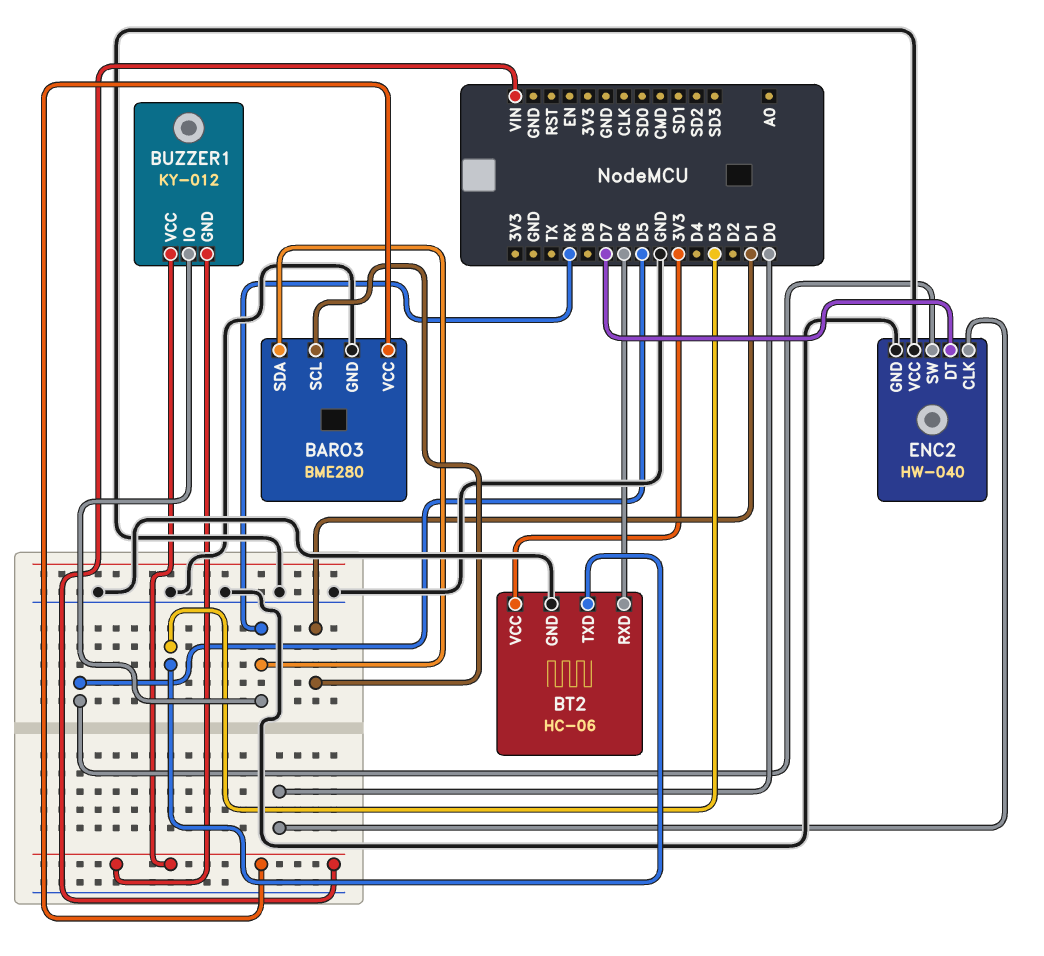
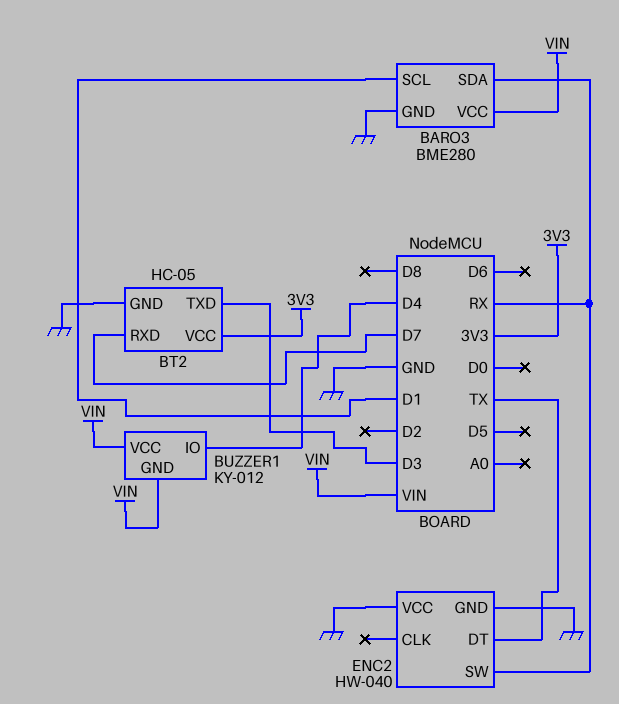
BT2: HC-06 -> HC-05
BT2 pin RXD: D6 -> D7
BUZZER1 pin IO: RX -> D4
ENC2 pin CLK: D0 -> none
ENC2 pin DT: D7 -> TX
ENC2 pin SW: D5 -> RX

